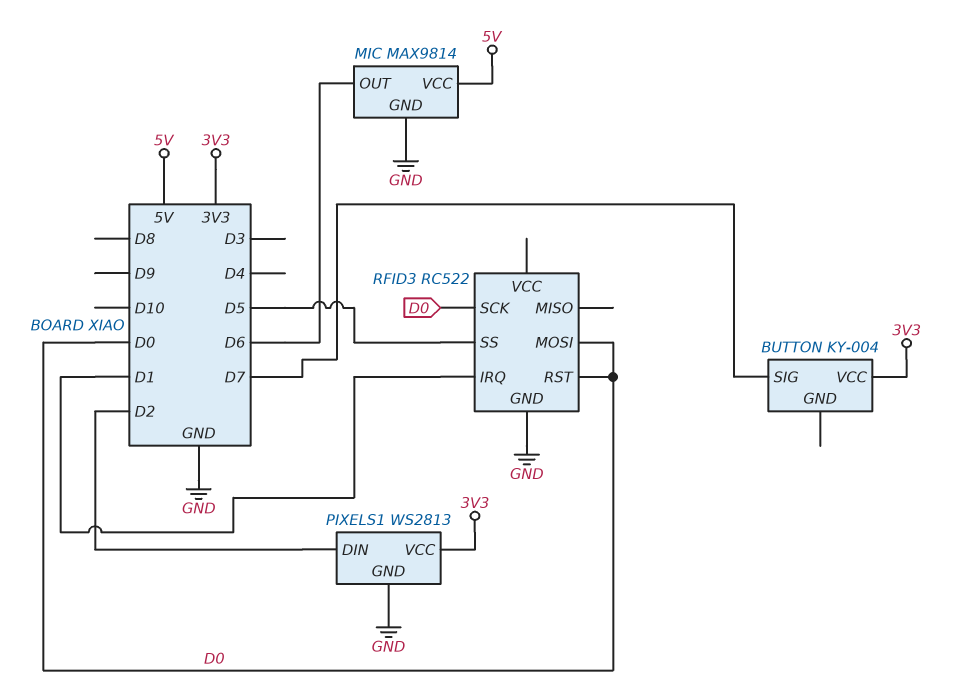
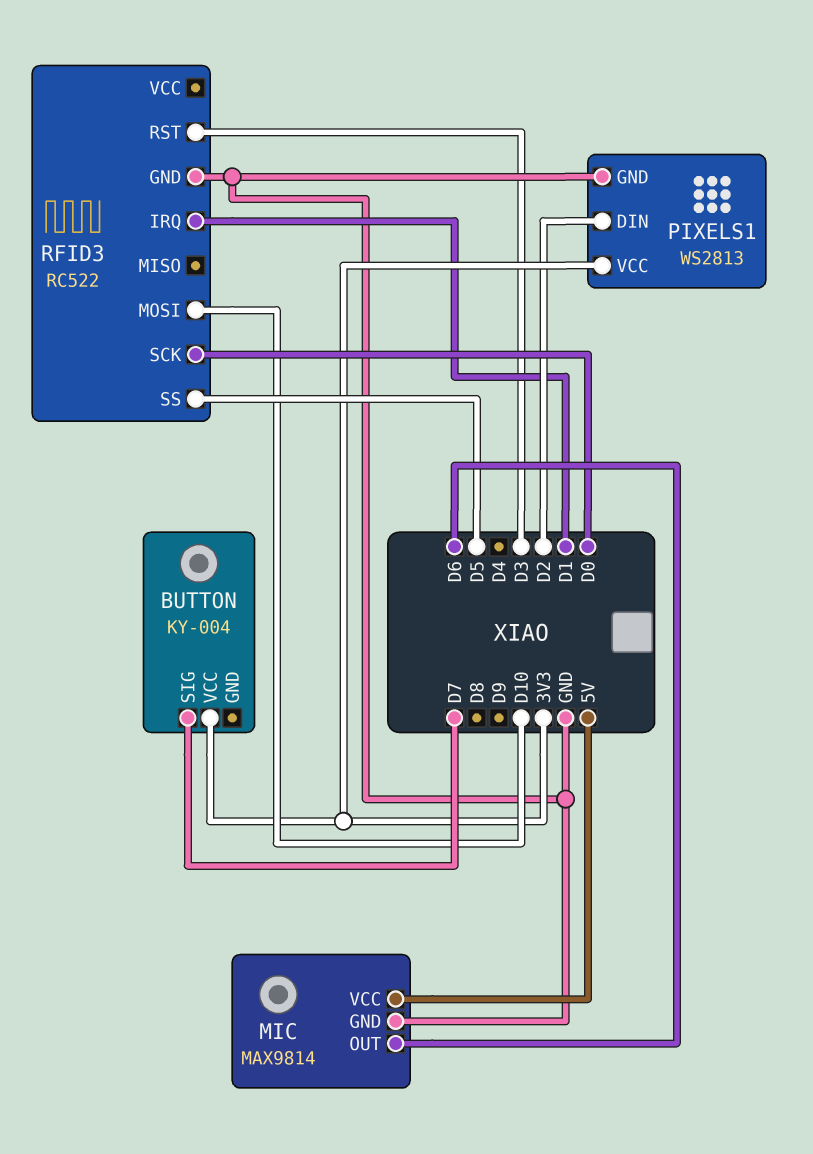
RFID3 pin MOSI: D0 -> D10
RFID3 pin RST: D0 -> D3

